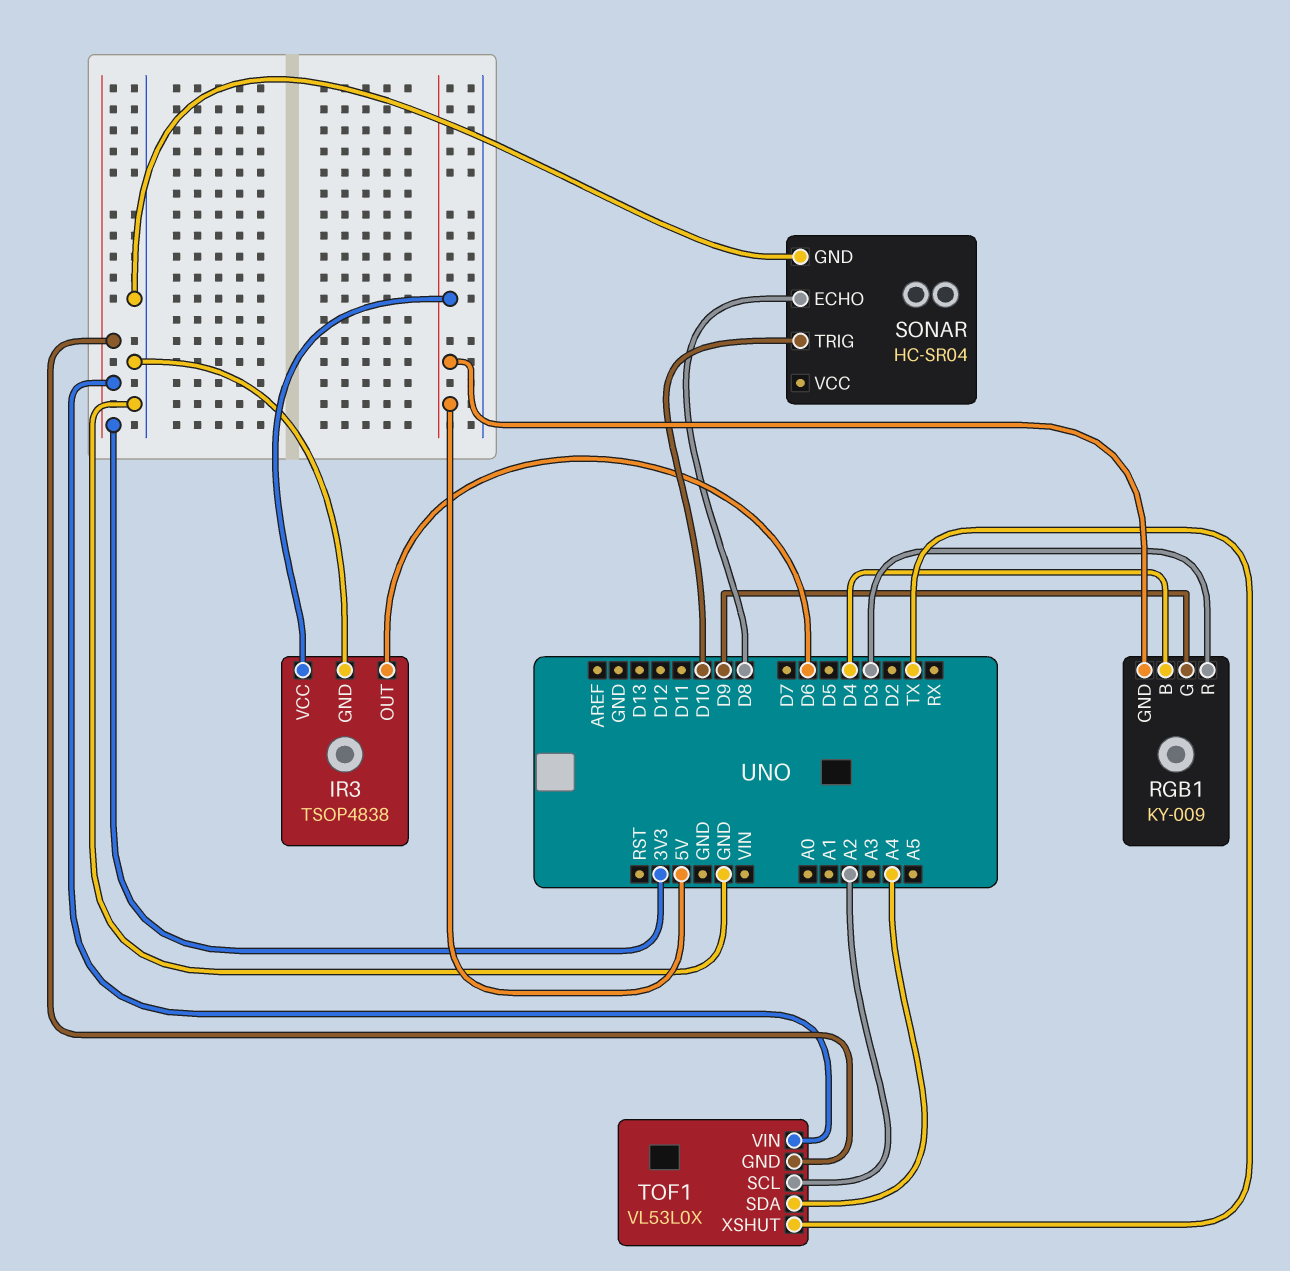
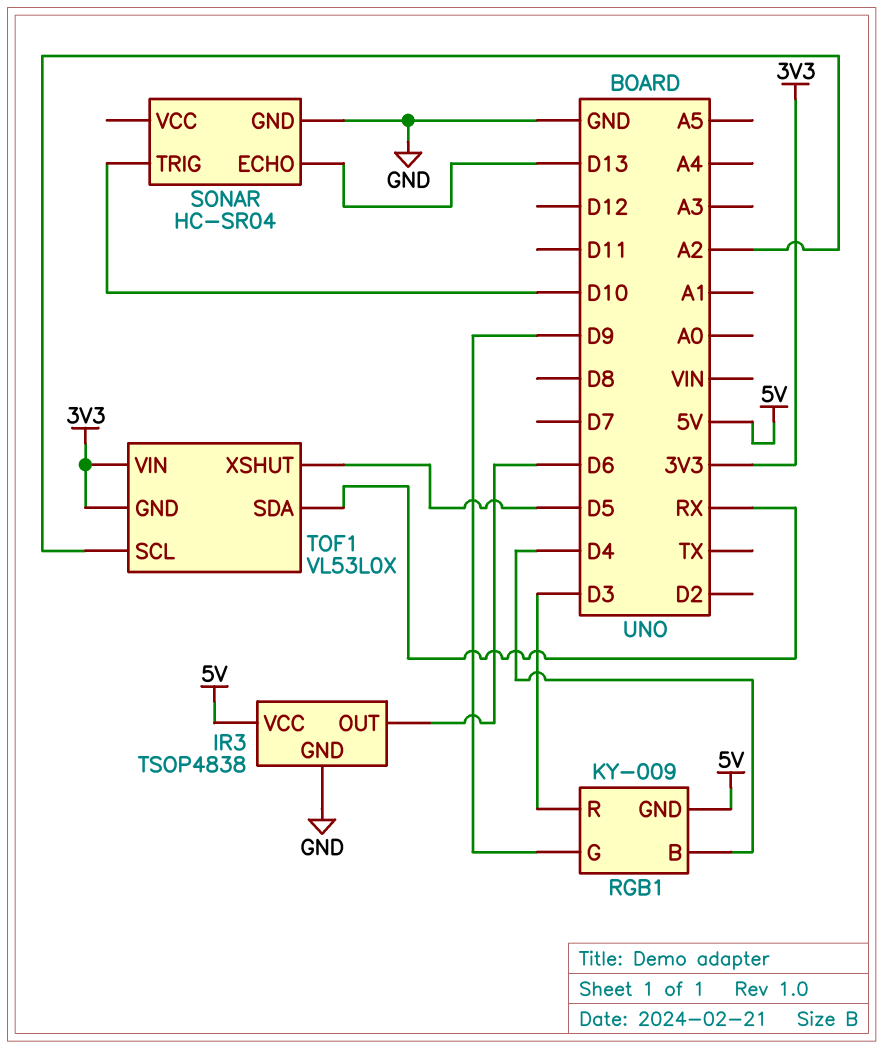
SONAR pin ECHO: D8 -> D13
TOF1 pin SDA: A4 -> RX
TOF1 pin XSHUT: TX -> D5

